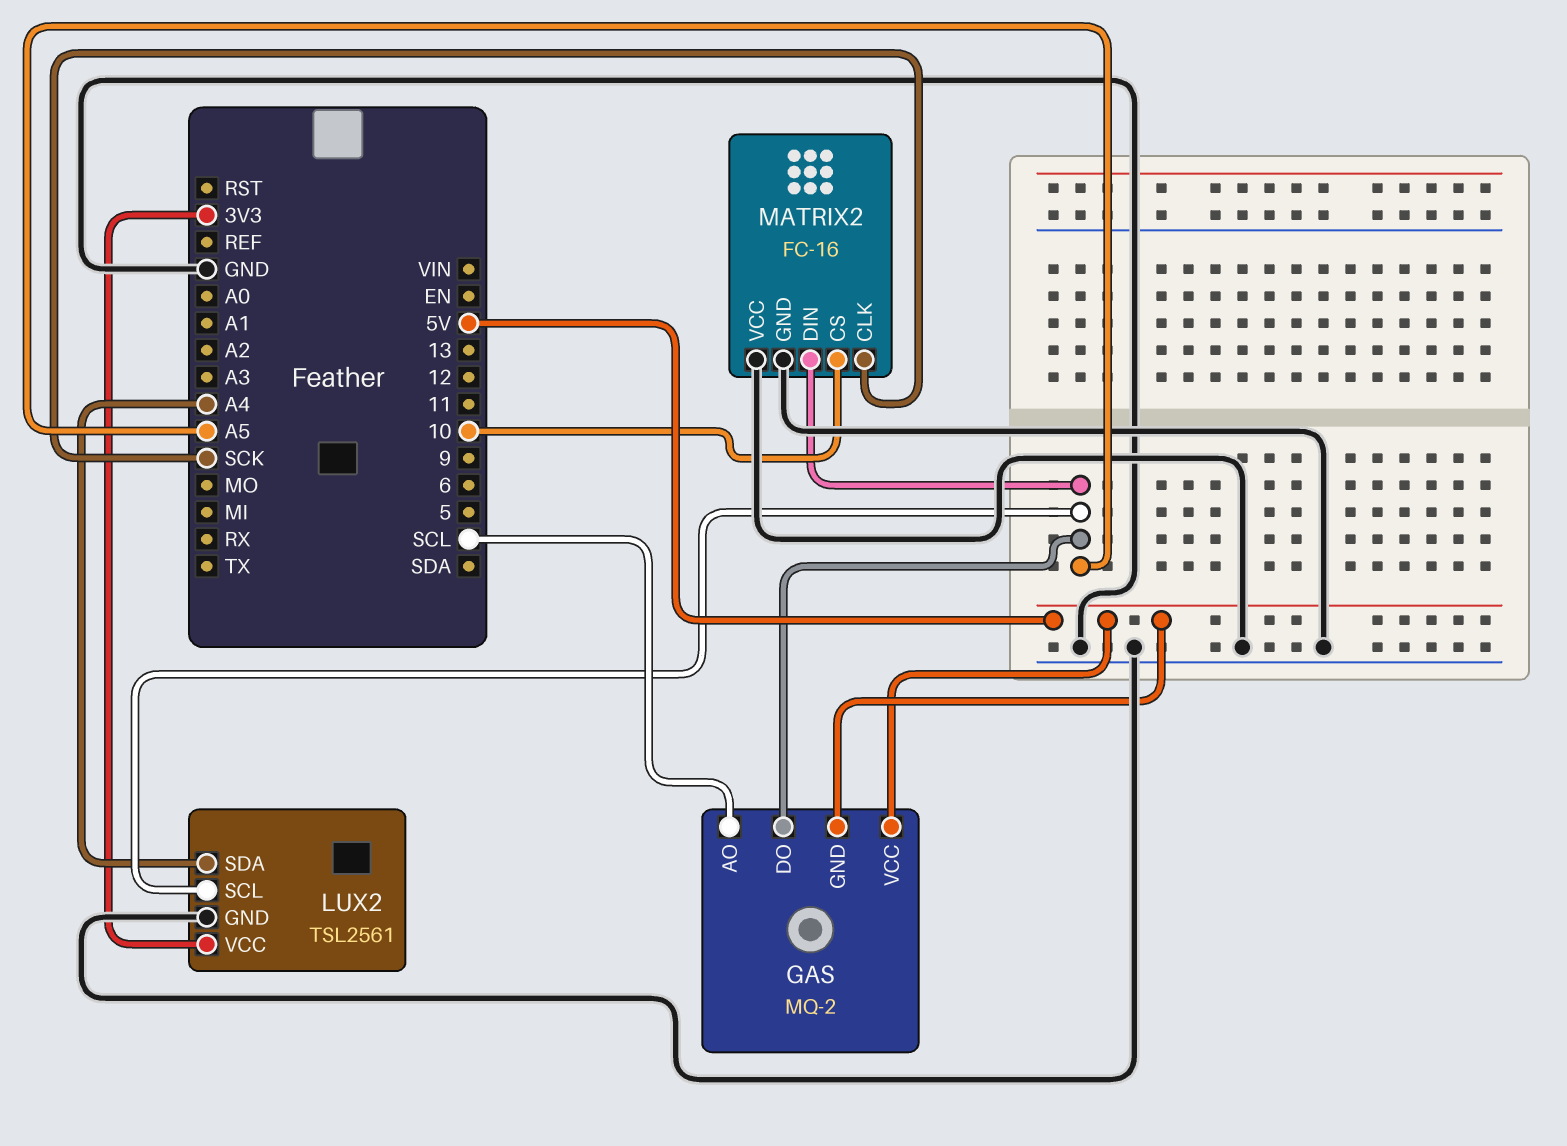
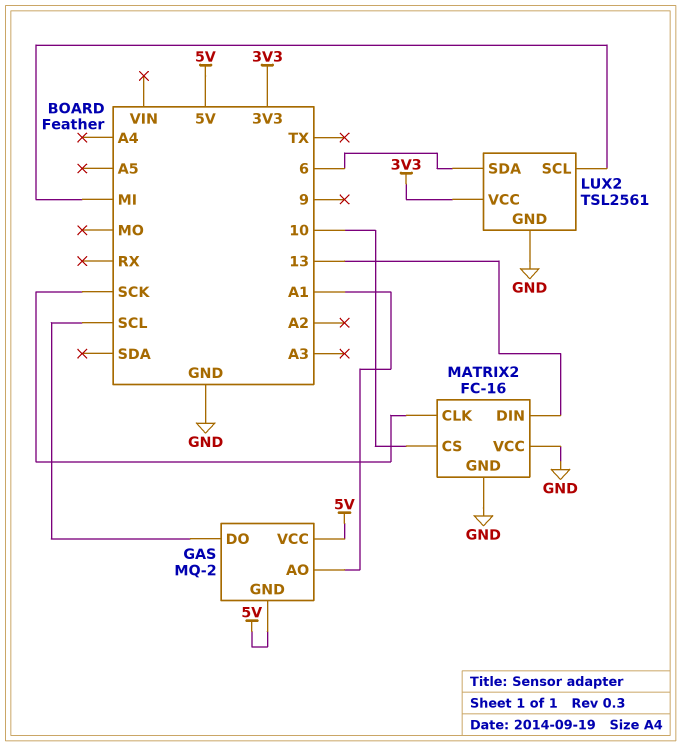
GAS pin AO: SCL -> A1
GAS pin DO: A5 -> SCL
LUX2 pin SCL: A5 -> MI
LUX2 pin SDA: A4 -> 6
MATRIX2 pin DIN: A5 -> 13

